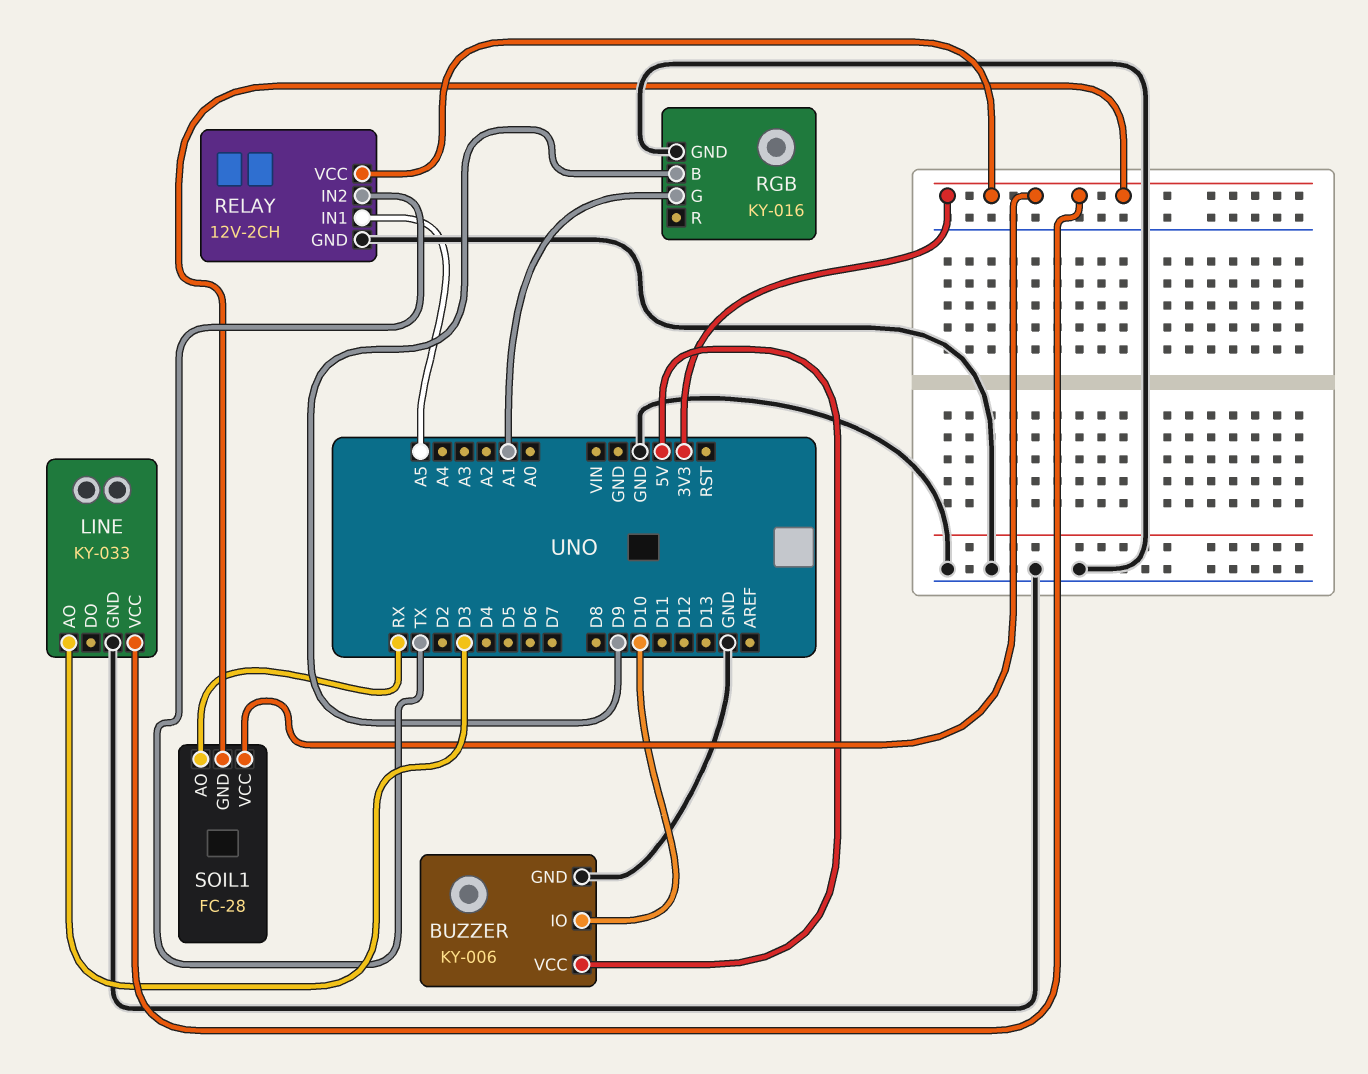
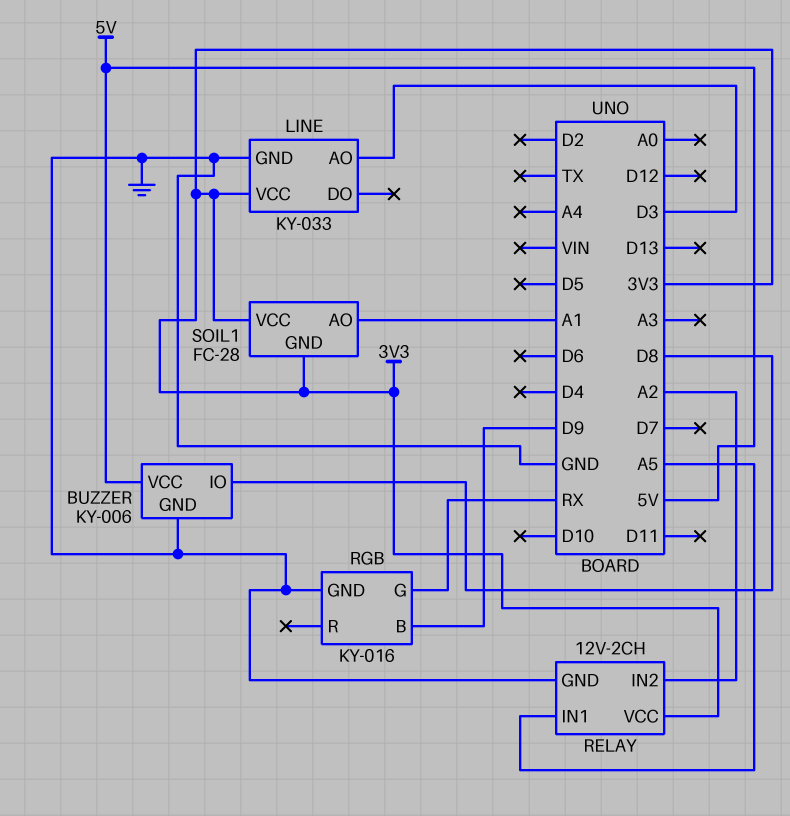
BUZZER pin IO: D10 -> D8
RELAY pin IN2: TX -> A2
RGB pin G: A1 -> RX
SOIL1 pin AO: RX -> A1

